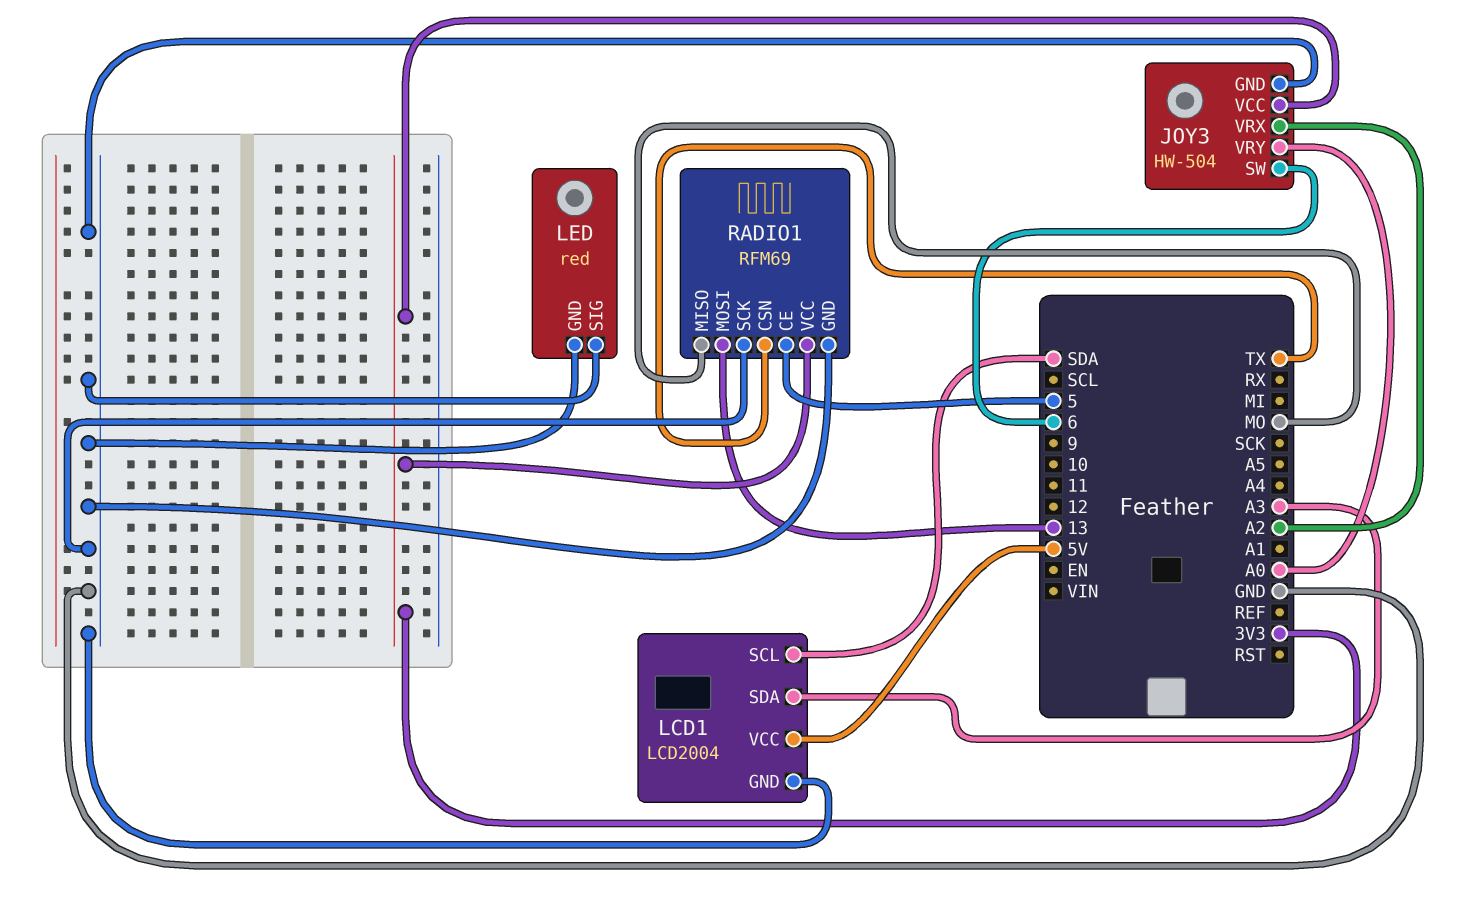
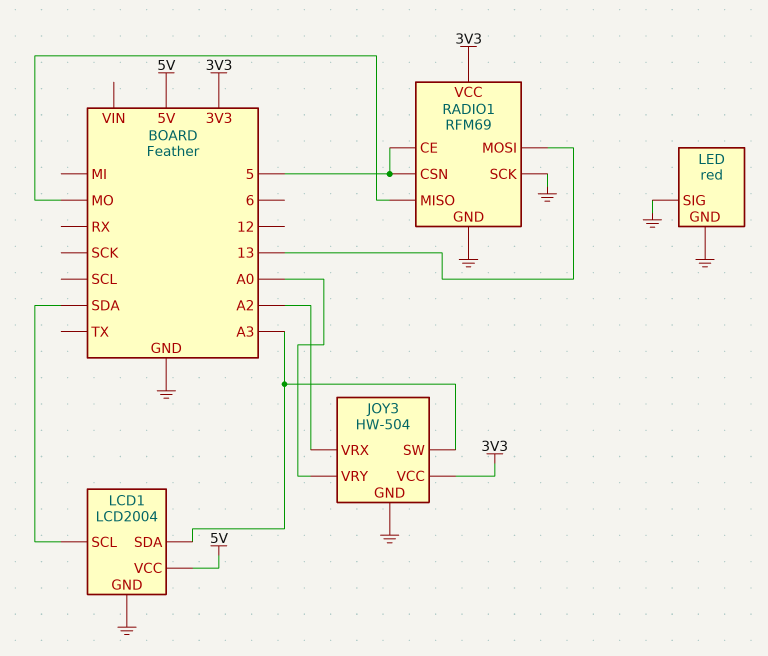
JOY3 pin SW: 6 -> A3
RADIO1 pin CSN: TX -> 5

